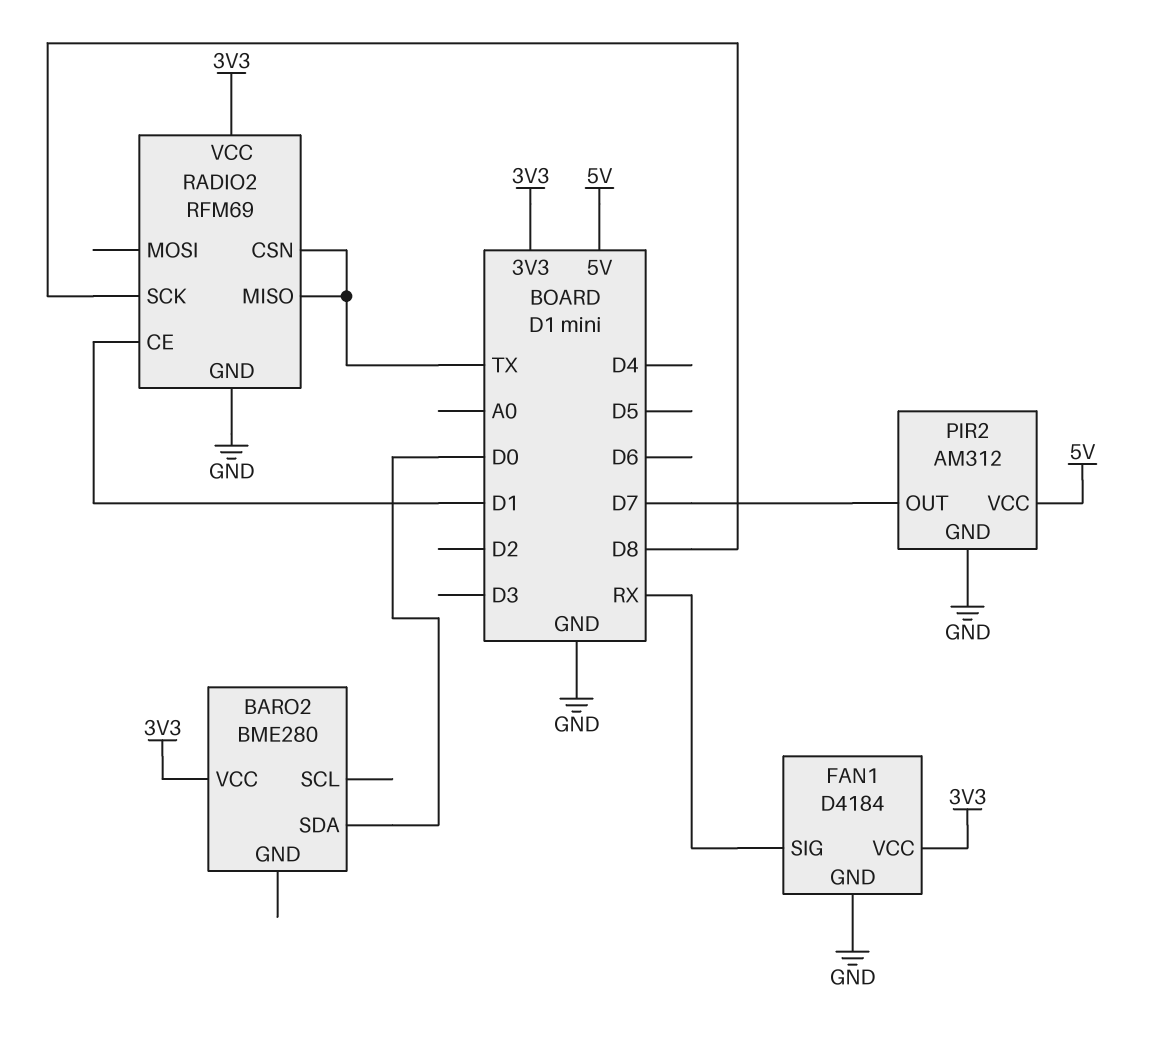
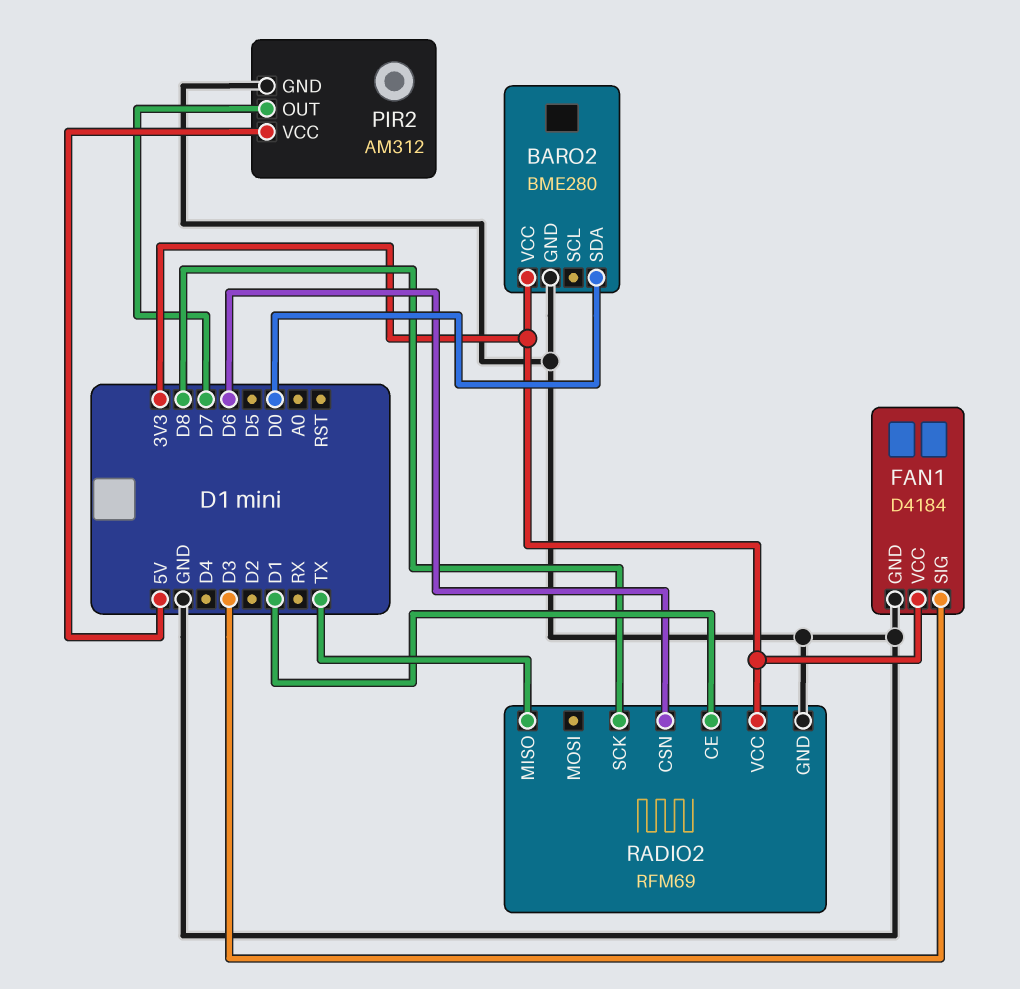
BARO2 pin GND: none -> GND
FAN1 pin SIG: RX -> D3
RADIO2 pin CSN: TX -> D6

